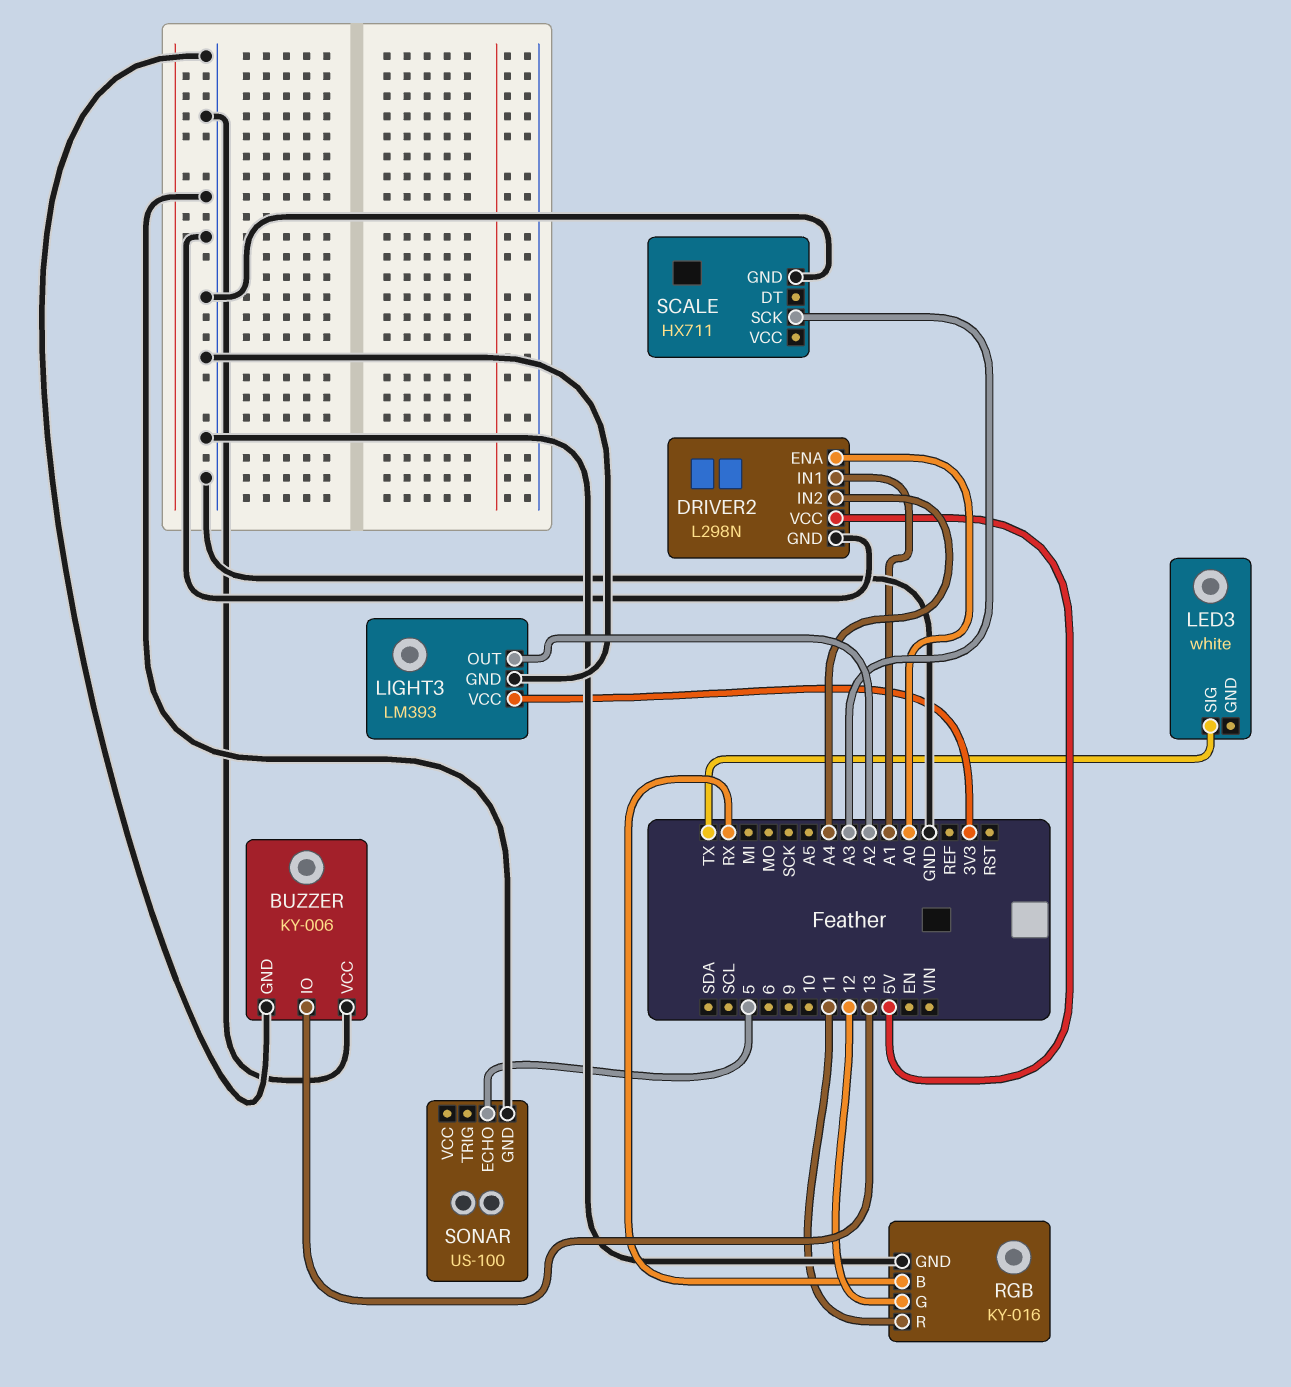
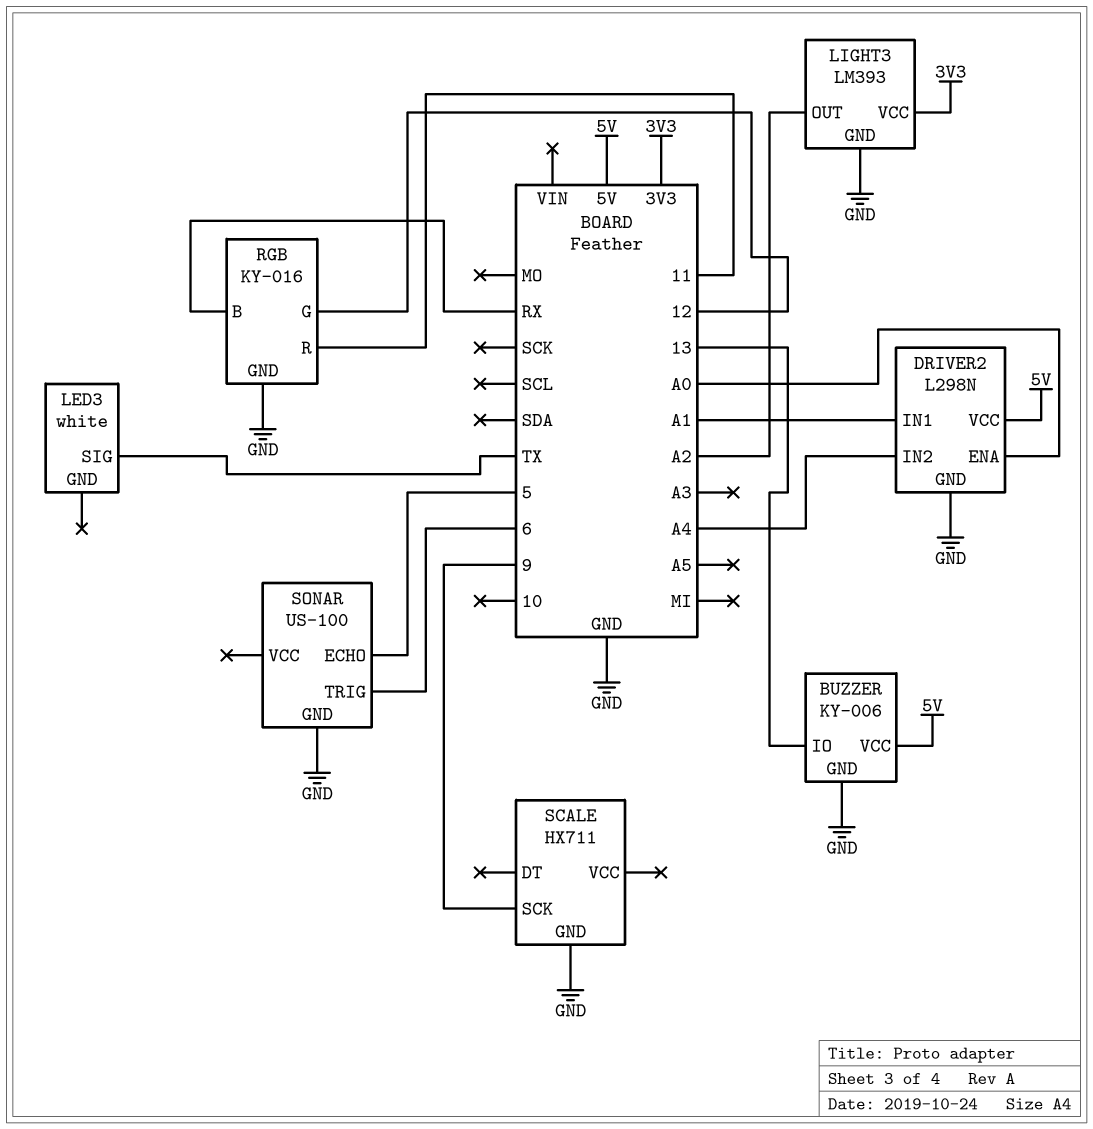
BUZZER pin VCC: GND -> 5V
SCALE pin SCK: A3 -> 9
SONAR pin TRIG: none -> 6

